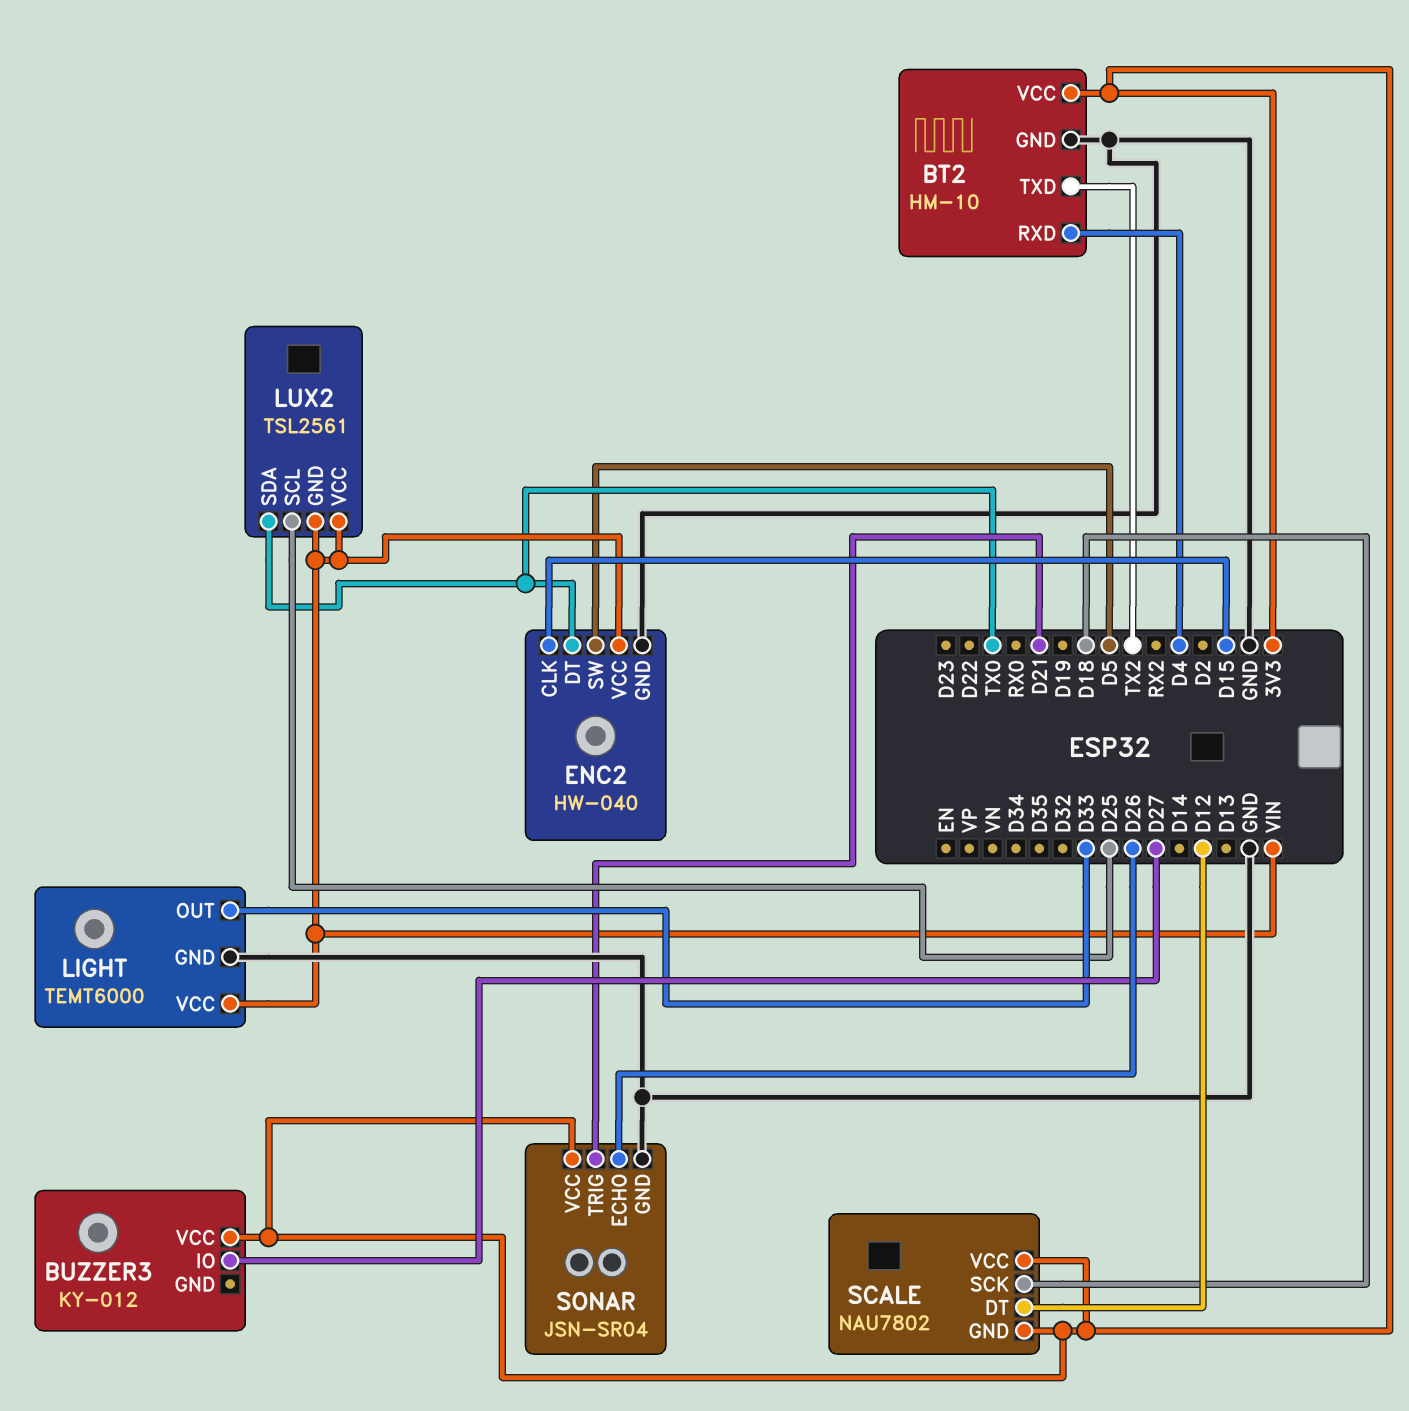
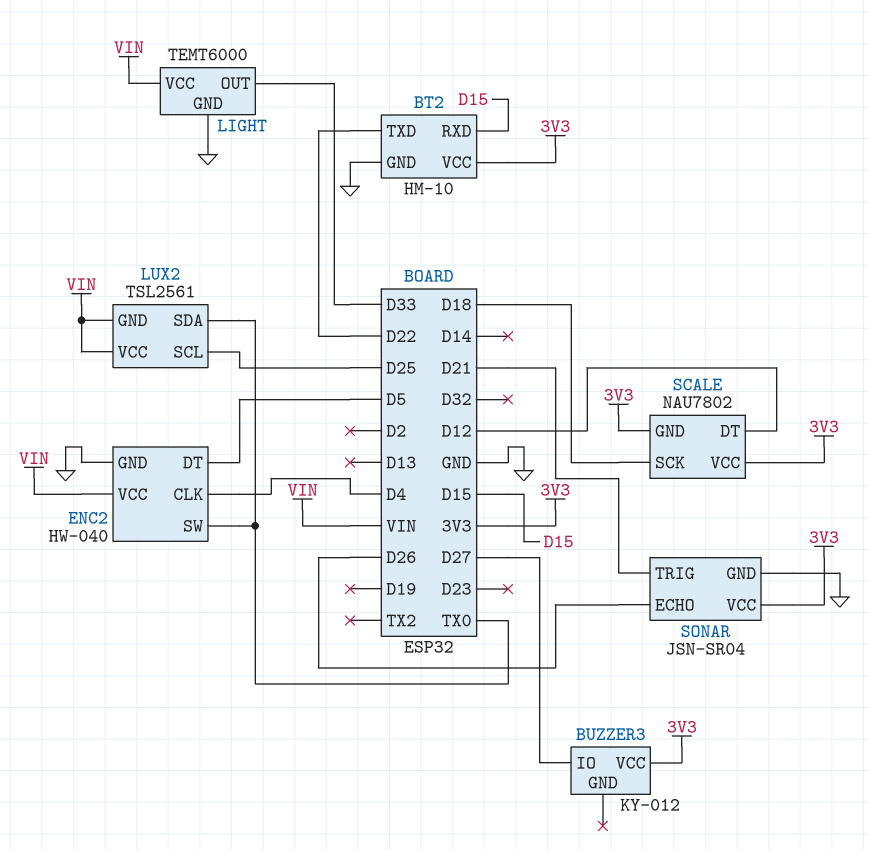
BT2 pin RXD: D4 -> D15
BT2 pin TXD: TX2 -> D22
ENC2 pin CLK: D15 -> D4
ENC2 pin DT: TX0 -> D5
ENC2 pin SW: D5 -> TX0

